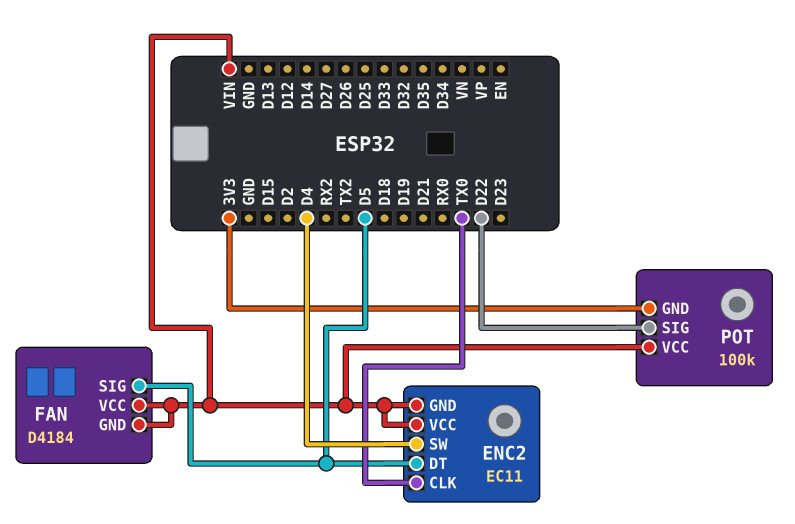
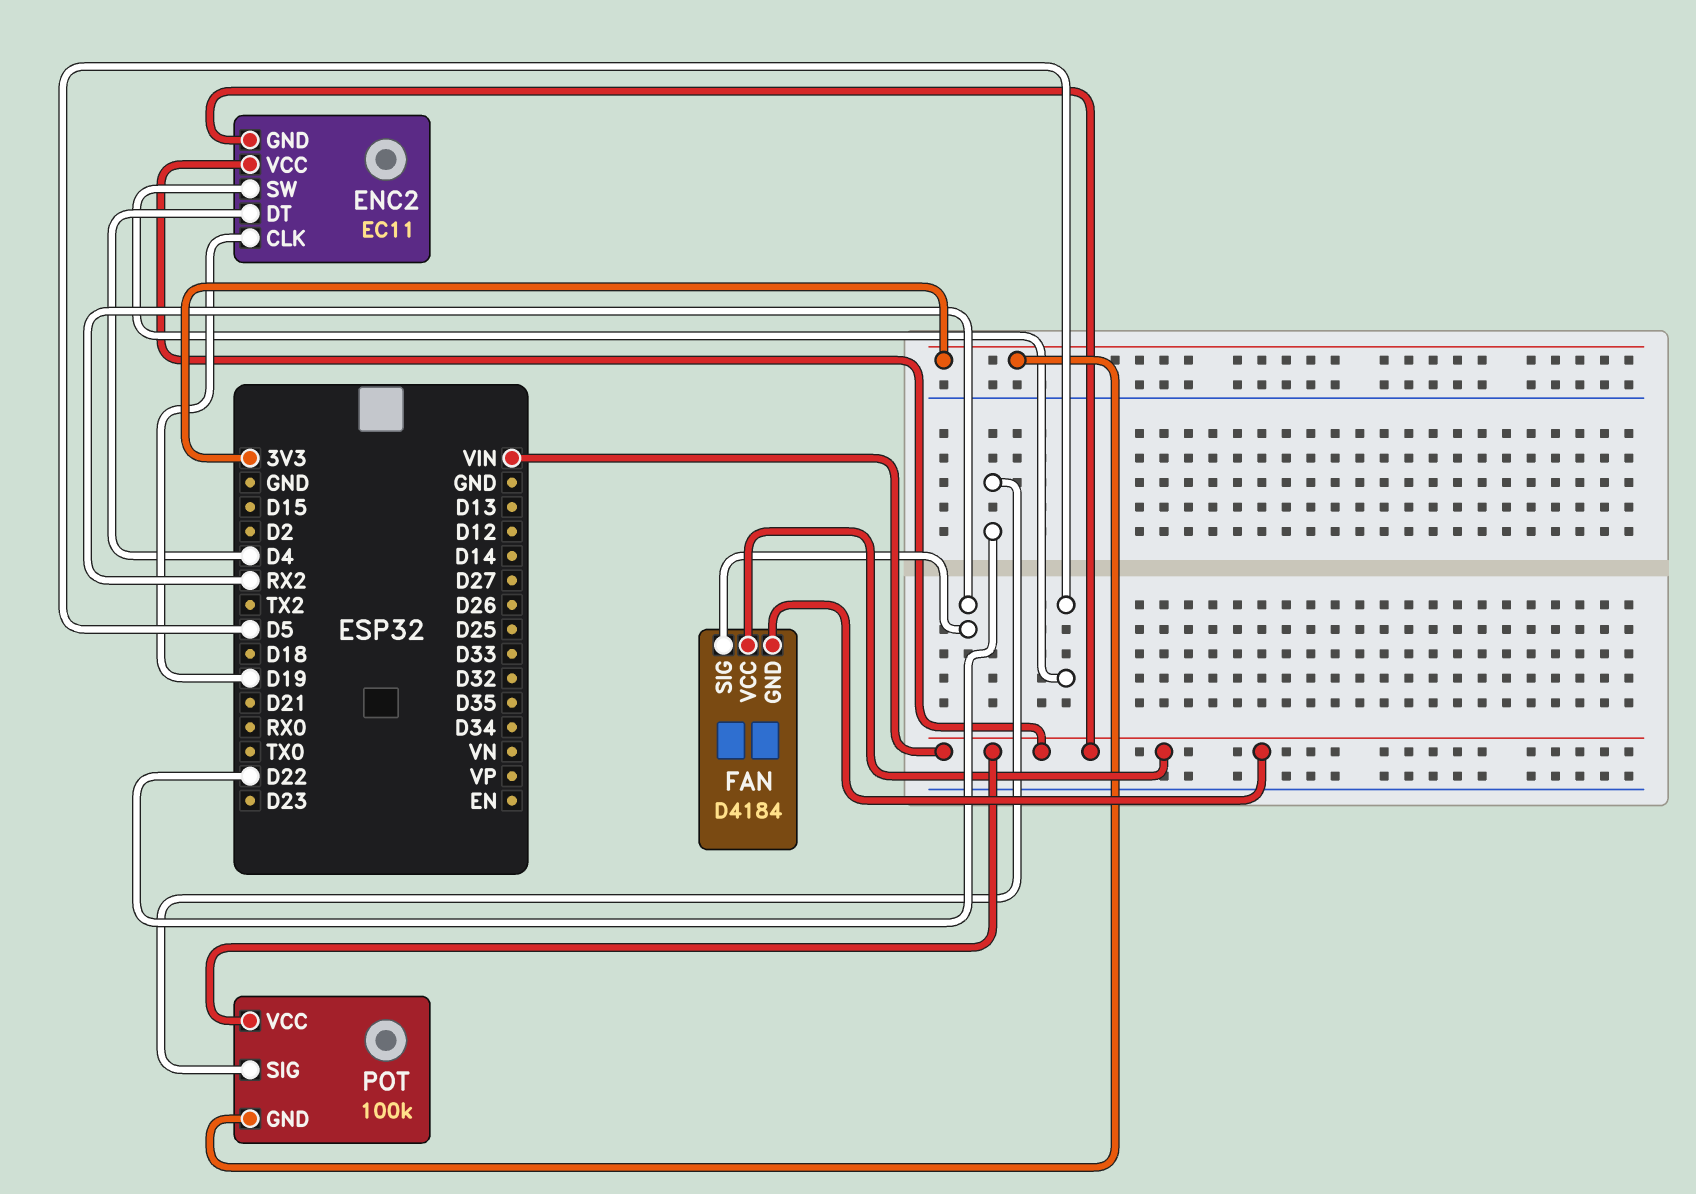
ENC2 pin CLK: TX0 -> D19
ENC2 pin DT: D5 -> D4
ENC2 pin SW: D4 -> D5
FAN pin SIG: D5 -> RX2

